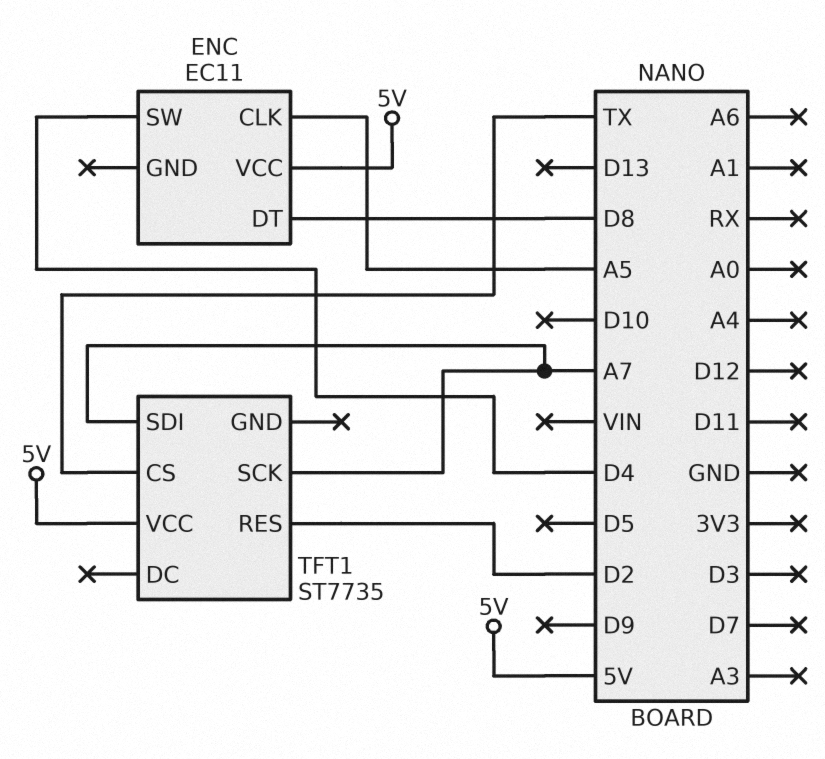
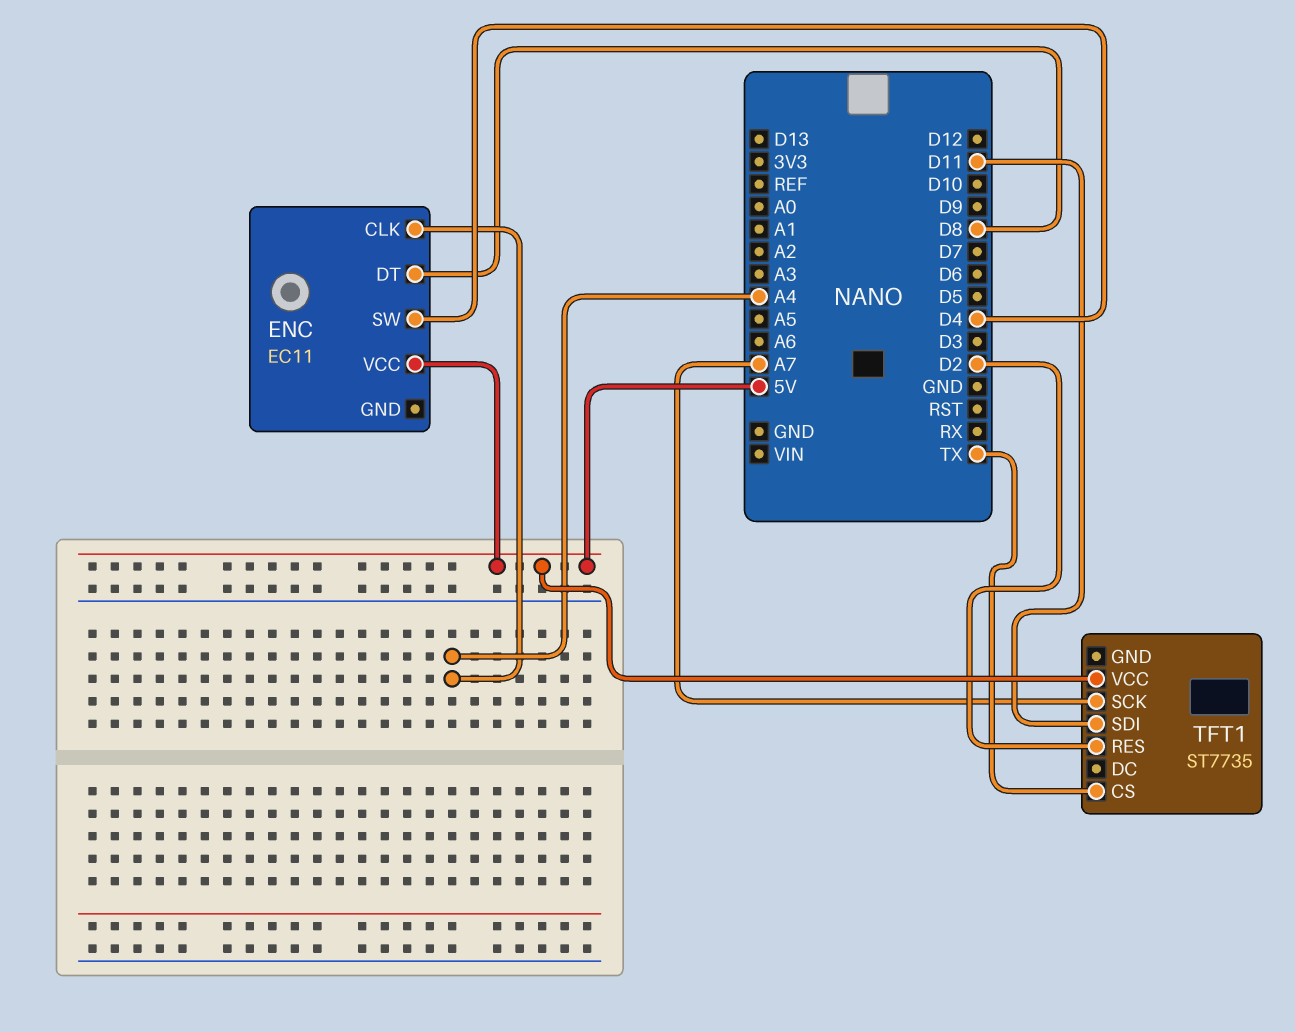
ENC pin CLK: A5 -> A4
TFT1 pin SDI: A7 -> D11

